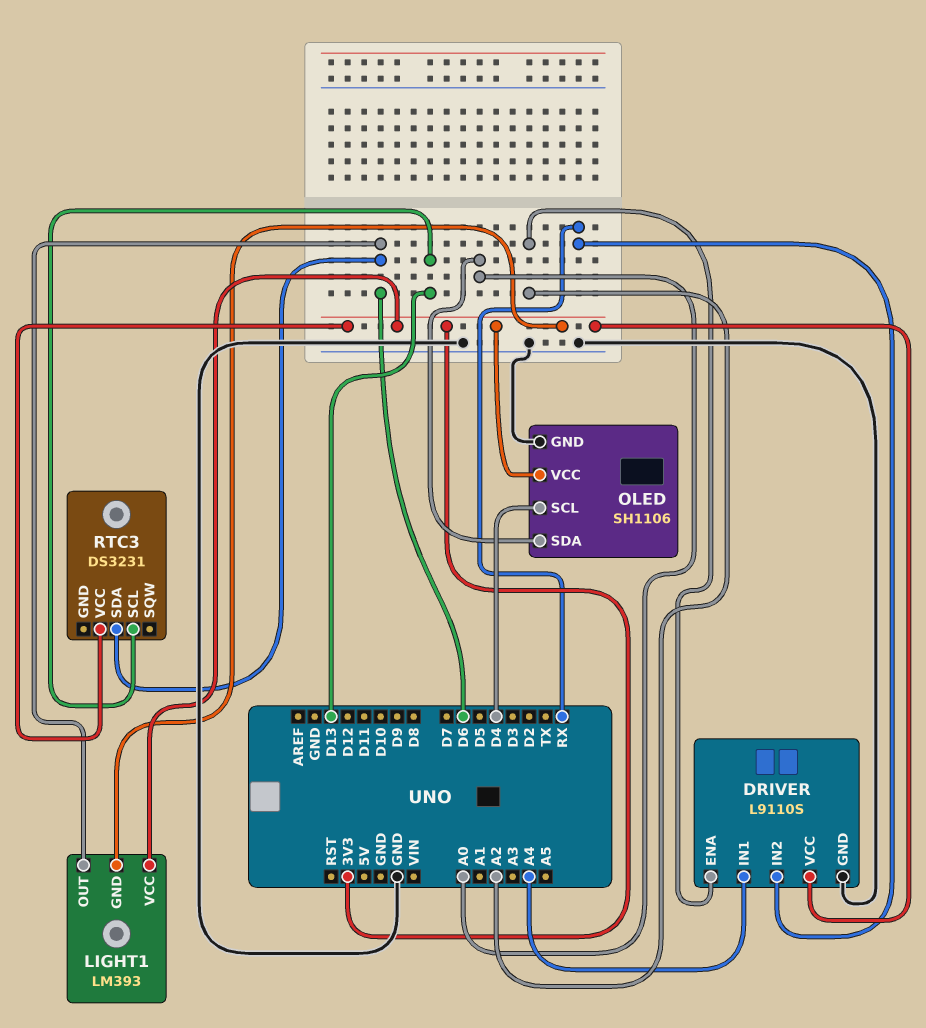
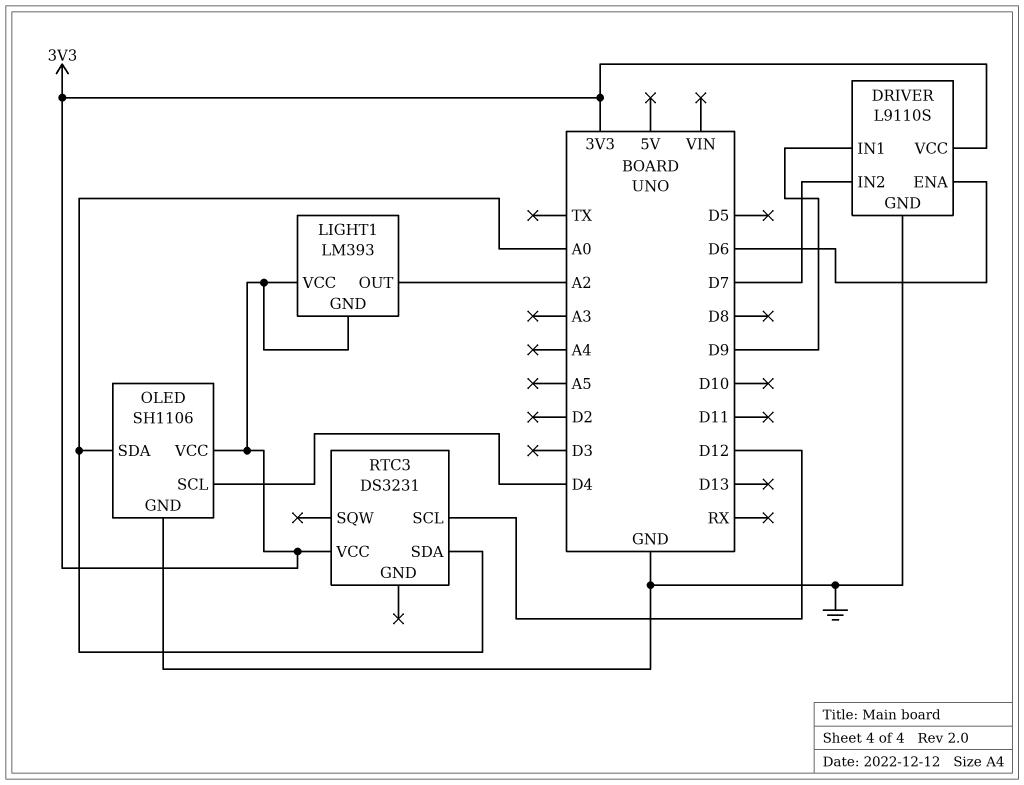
DRIVER pin ENA: A2 -> D6
DRIVER pin IN1: A4 -> D9
DRIVER pin IN2: RX -> D7
LIGHT1 pin OUT: D6 -> A2
RTC3 pin SCL: D13 -> D12
RTC3 pin SDA: D6 -> A0

